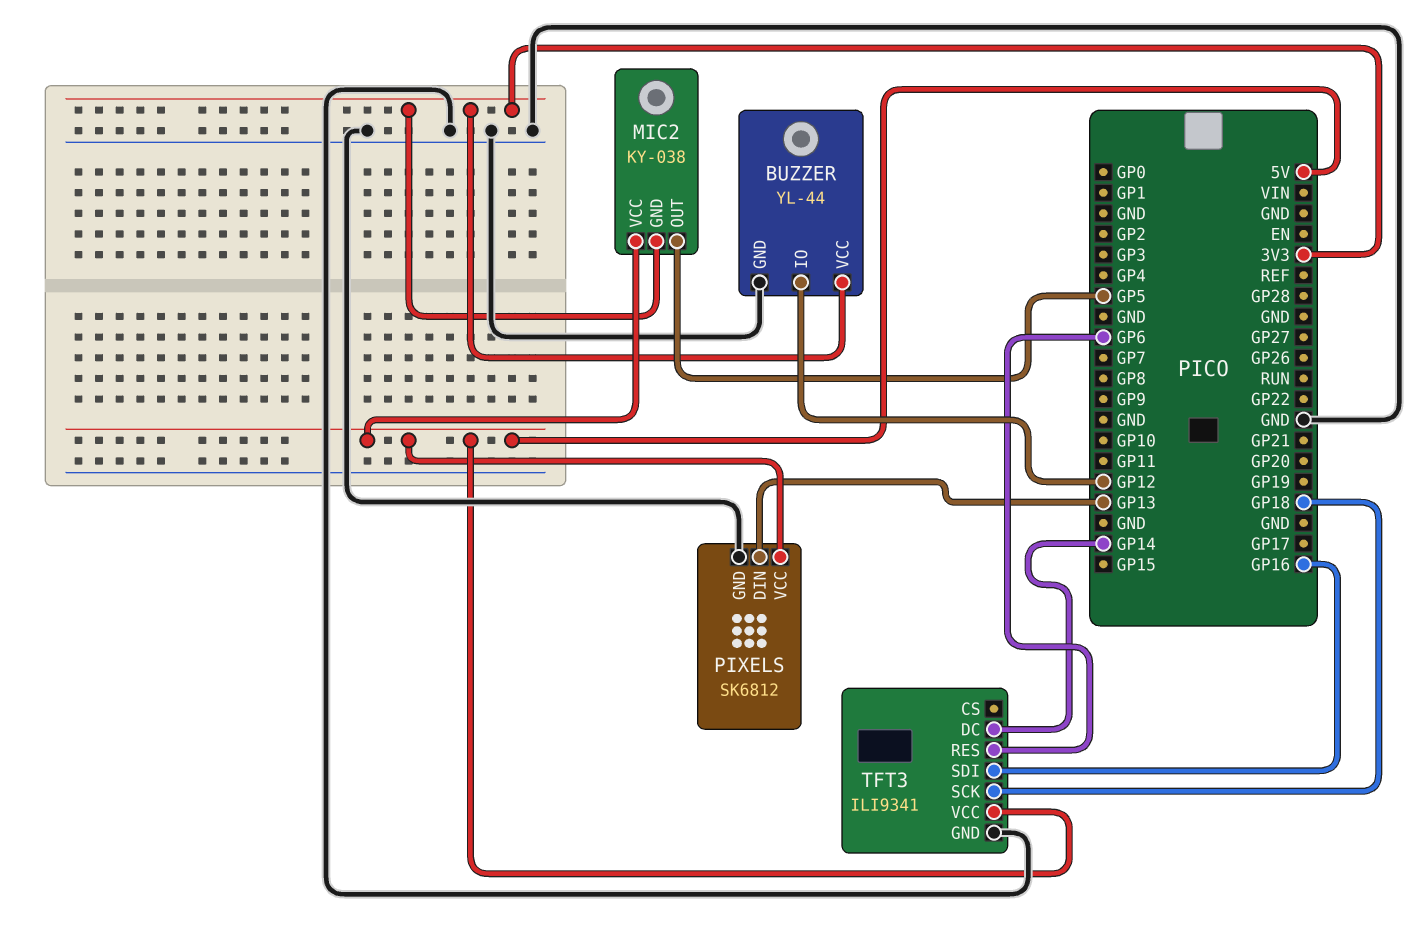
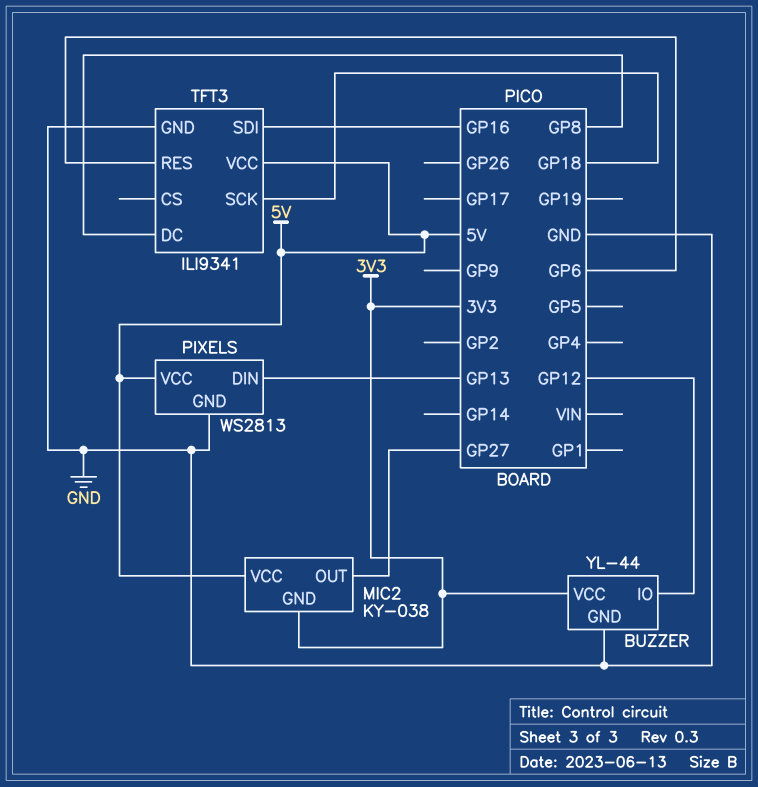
MIC2 pin OUT: GP5 -> GP27
PIXELS: SK6812 -> WS2813
TFT3 pin DC: GP14 -> GP8

